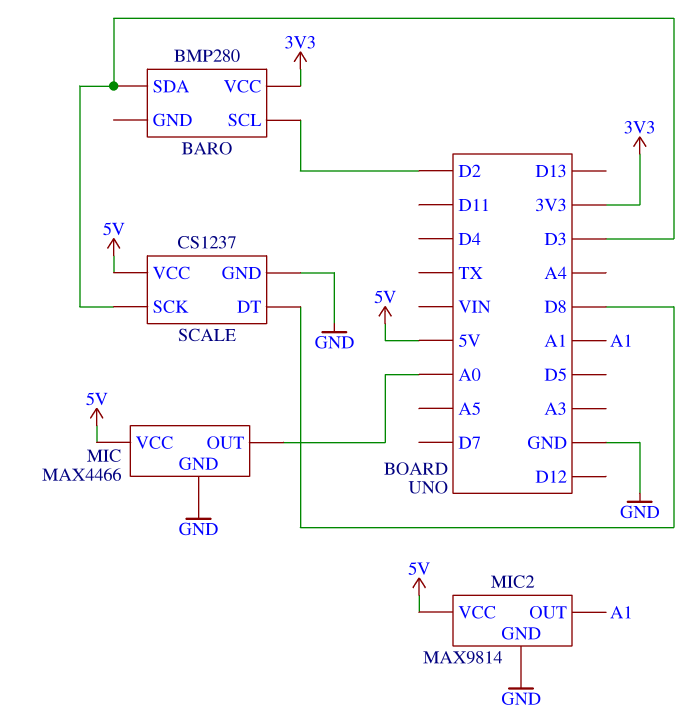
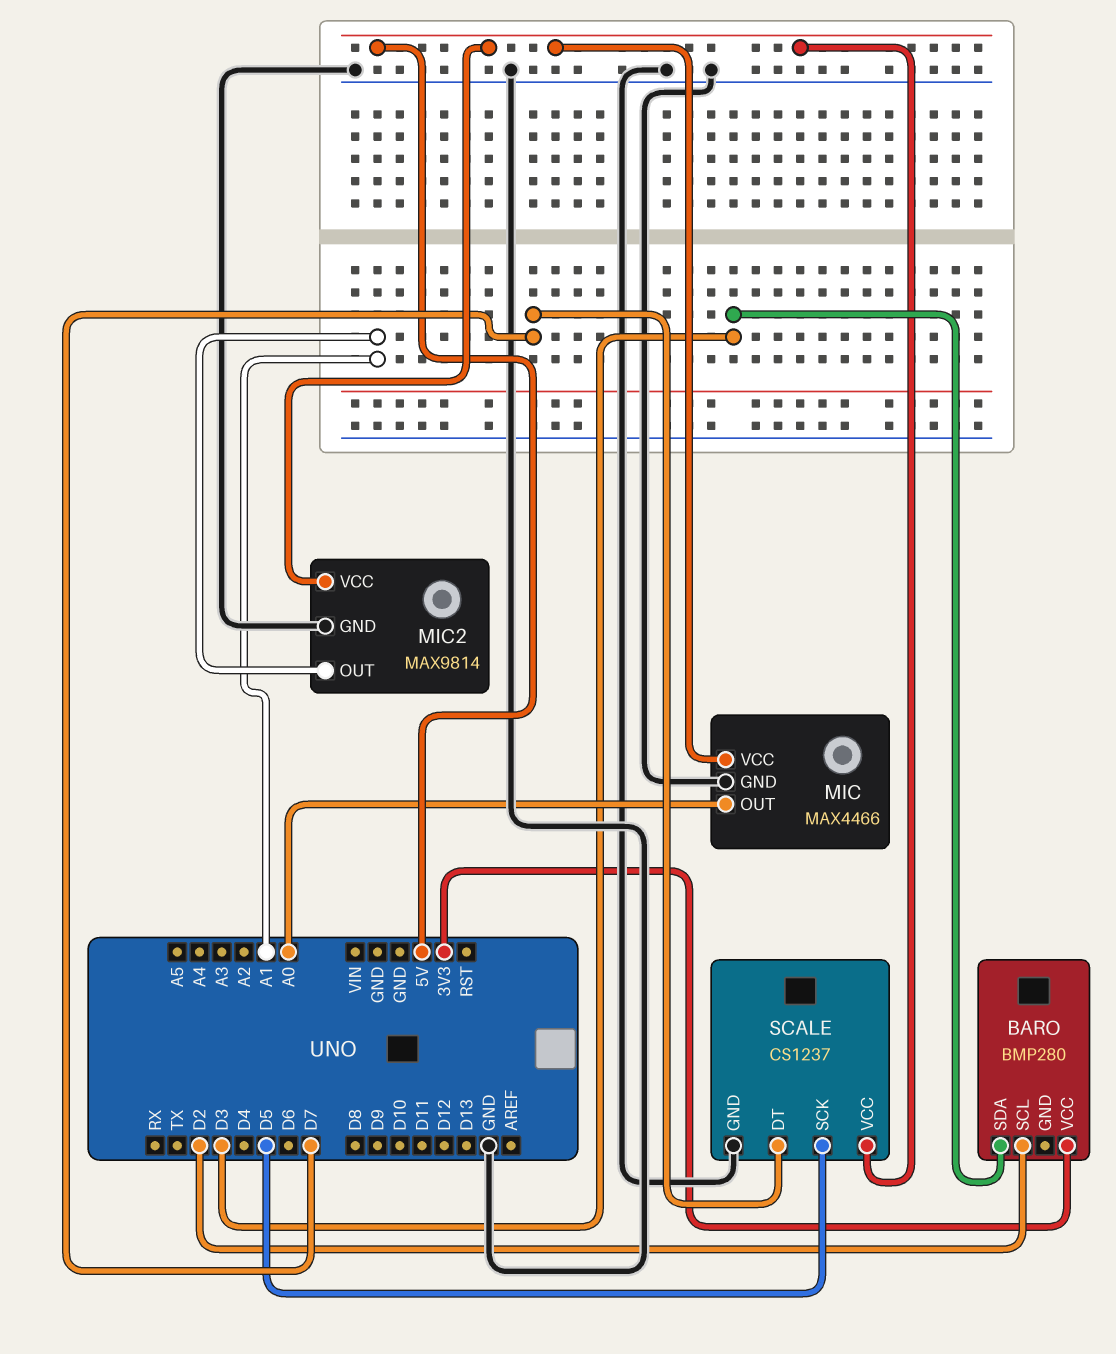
SCALE pin DT: D8 -> D7
SCALE pin SCK: D3 -> D5

